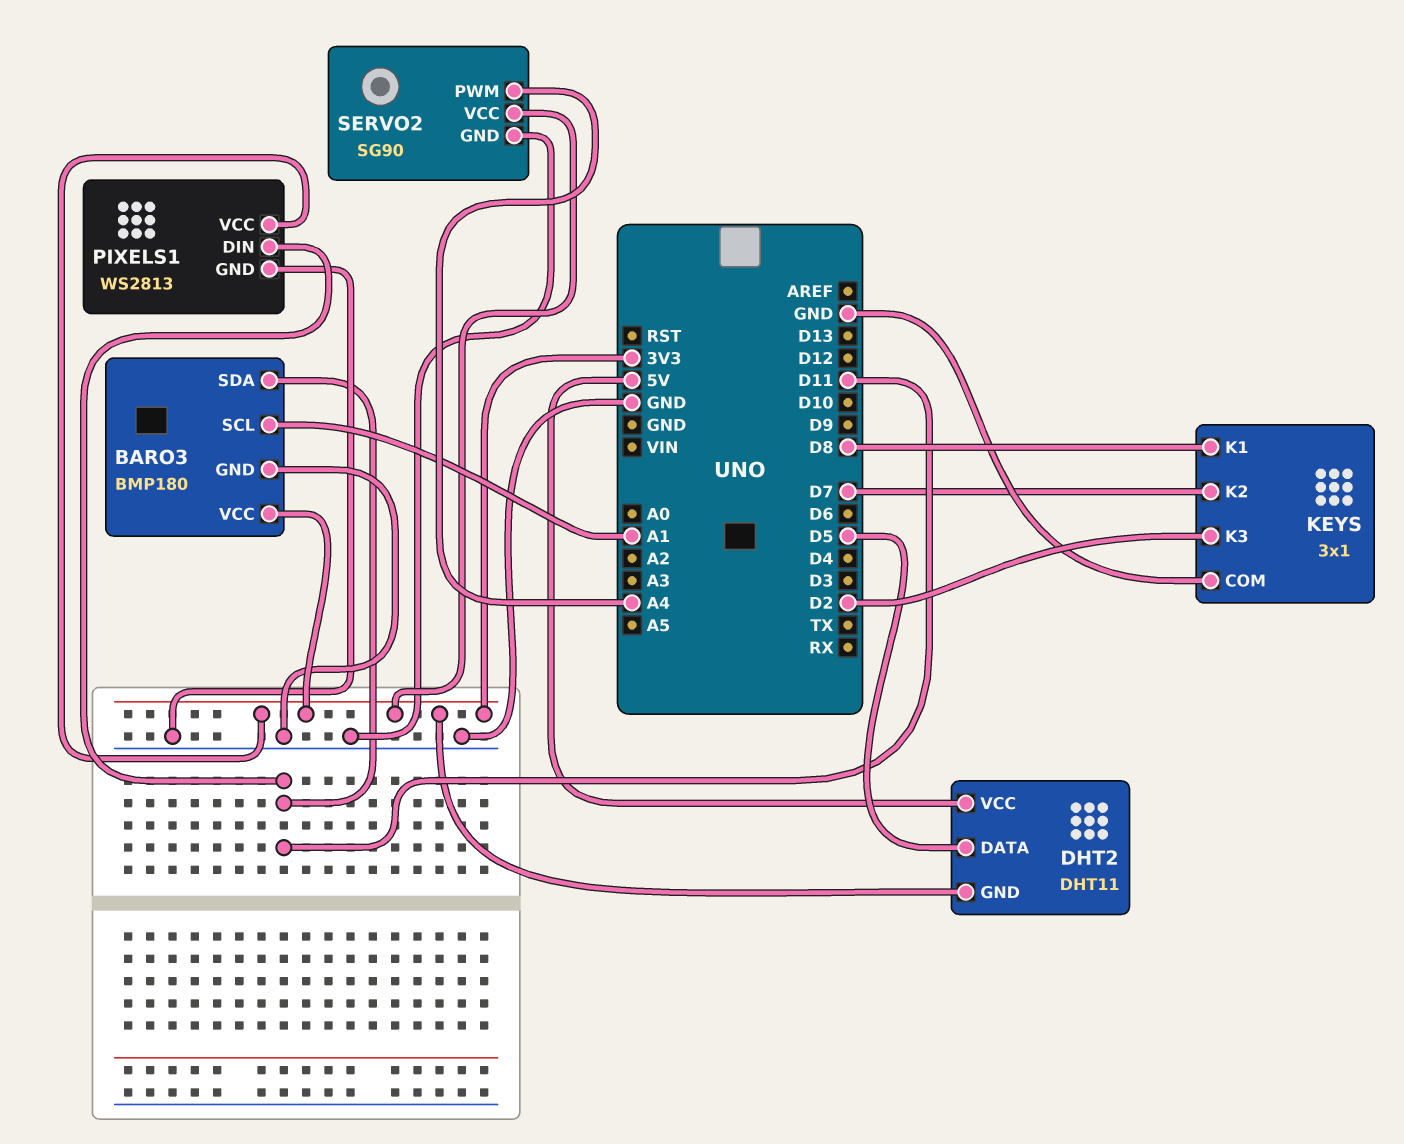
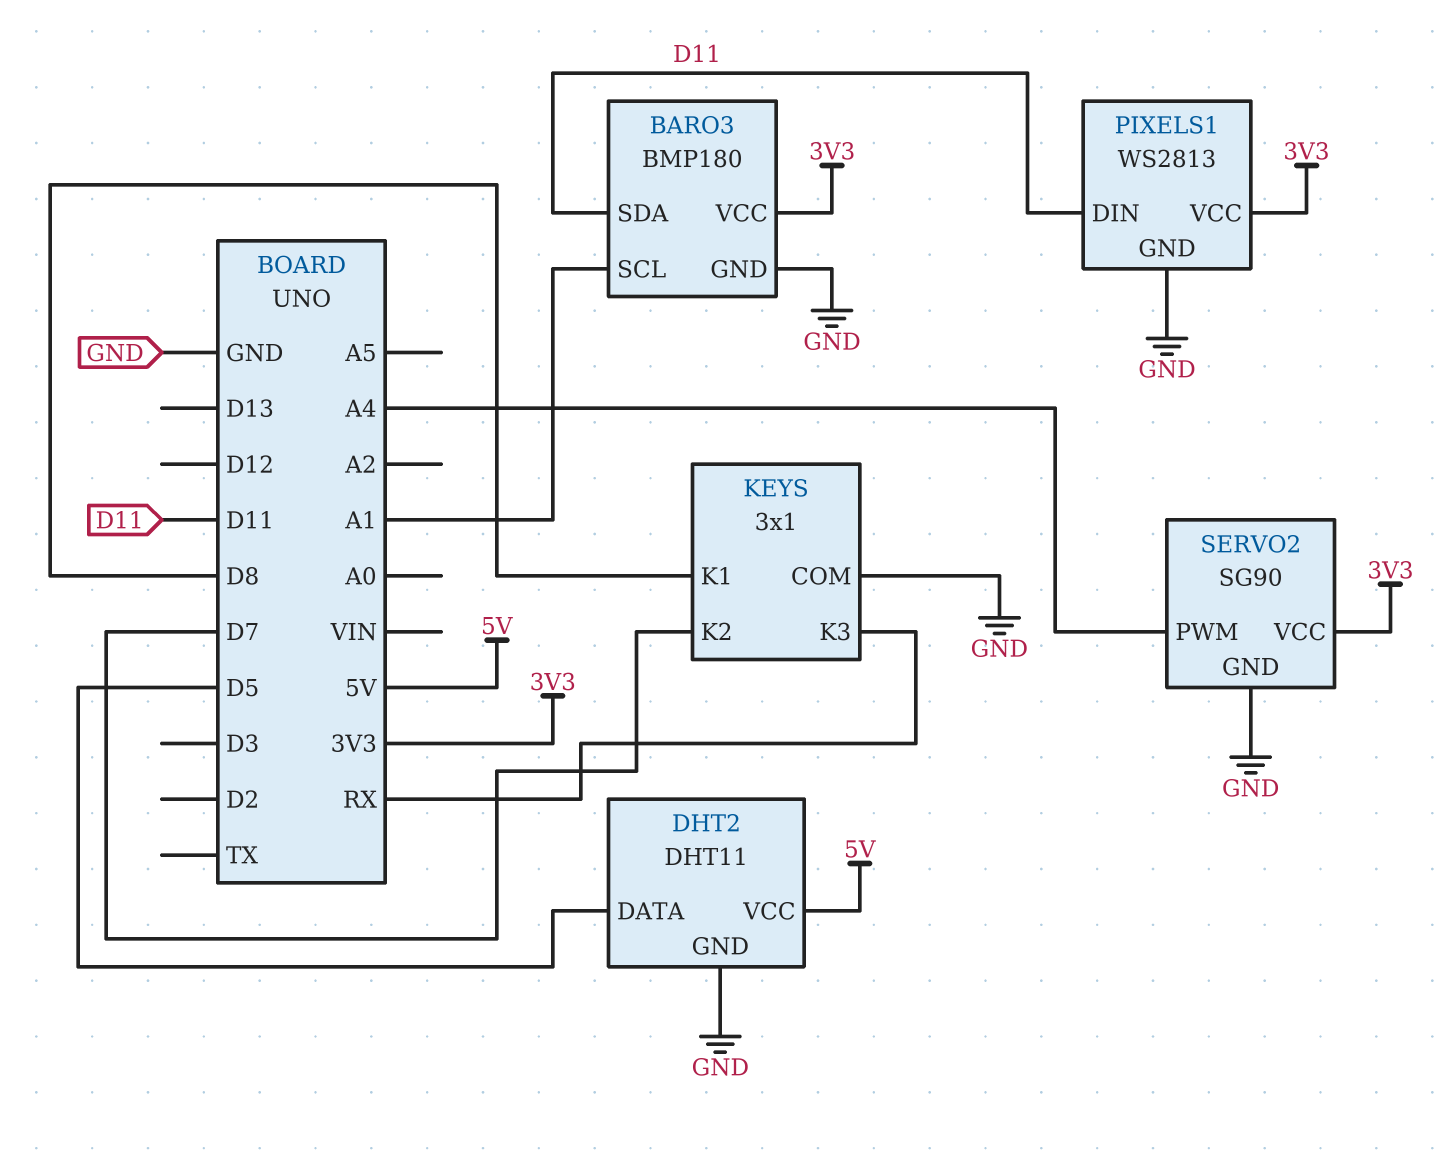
DHT2 pin GND: 3V3 -> GND
KEYS pin K3: D2 -> RX

